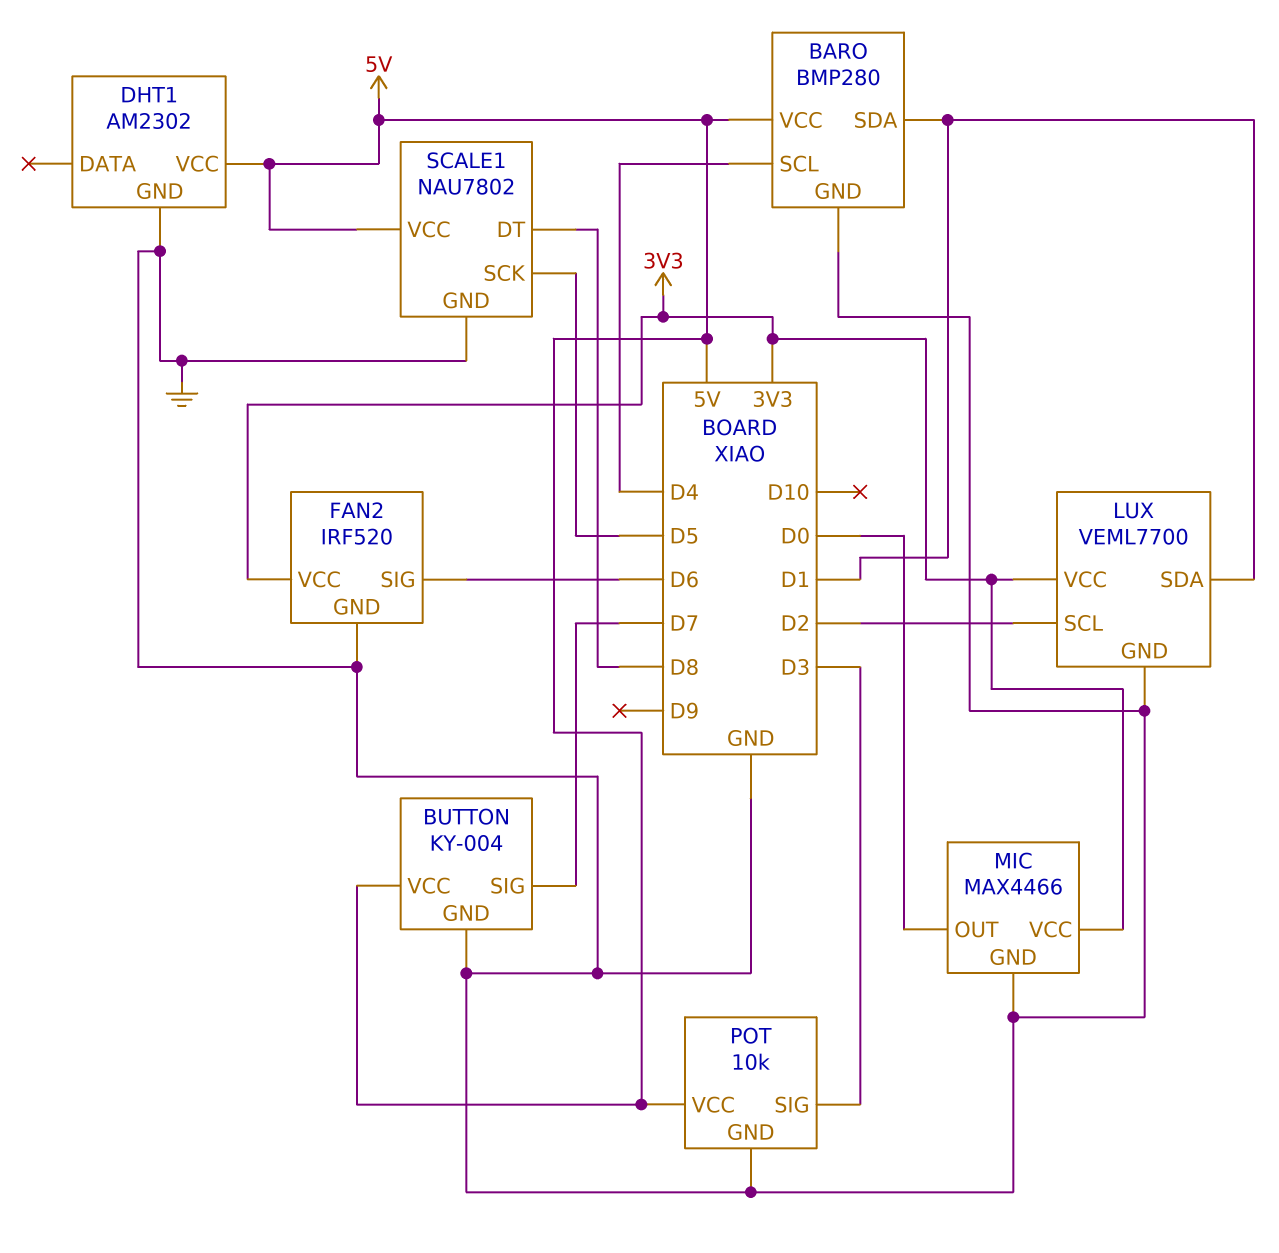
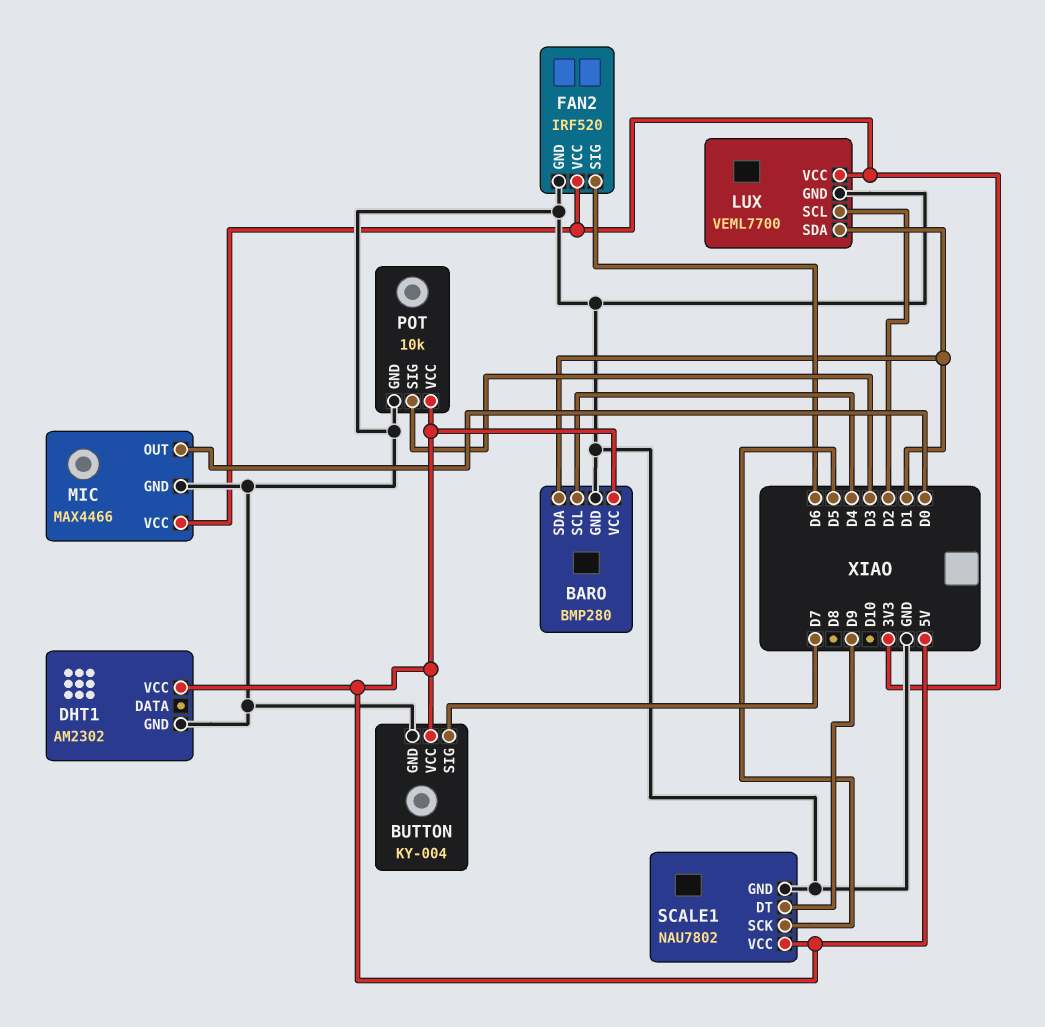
SCALE1 pin DT: D8 -> D9

